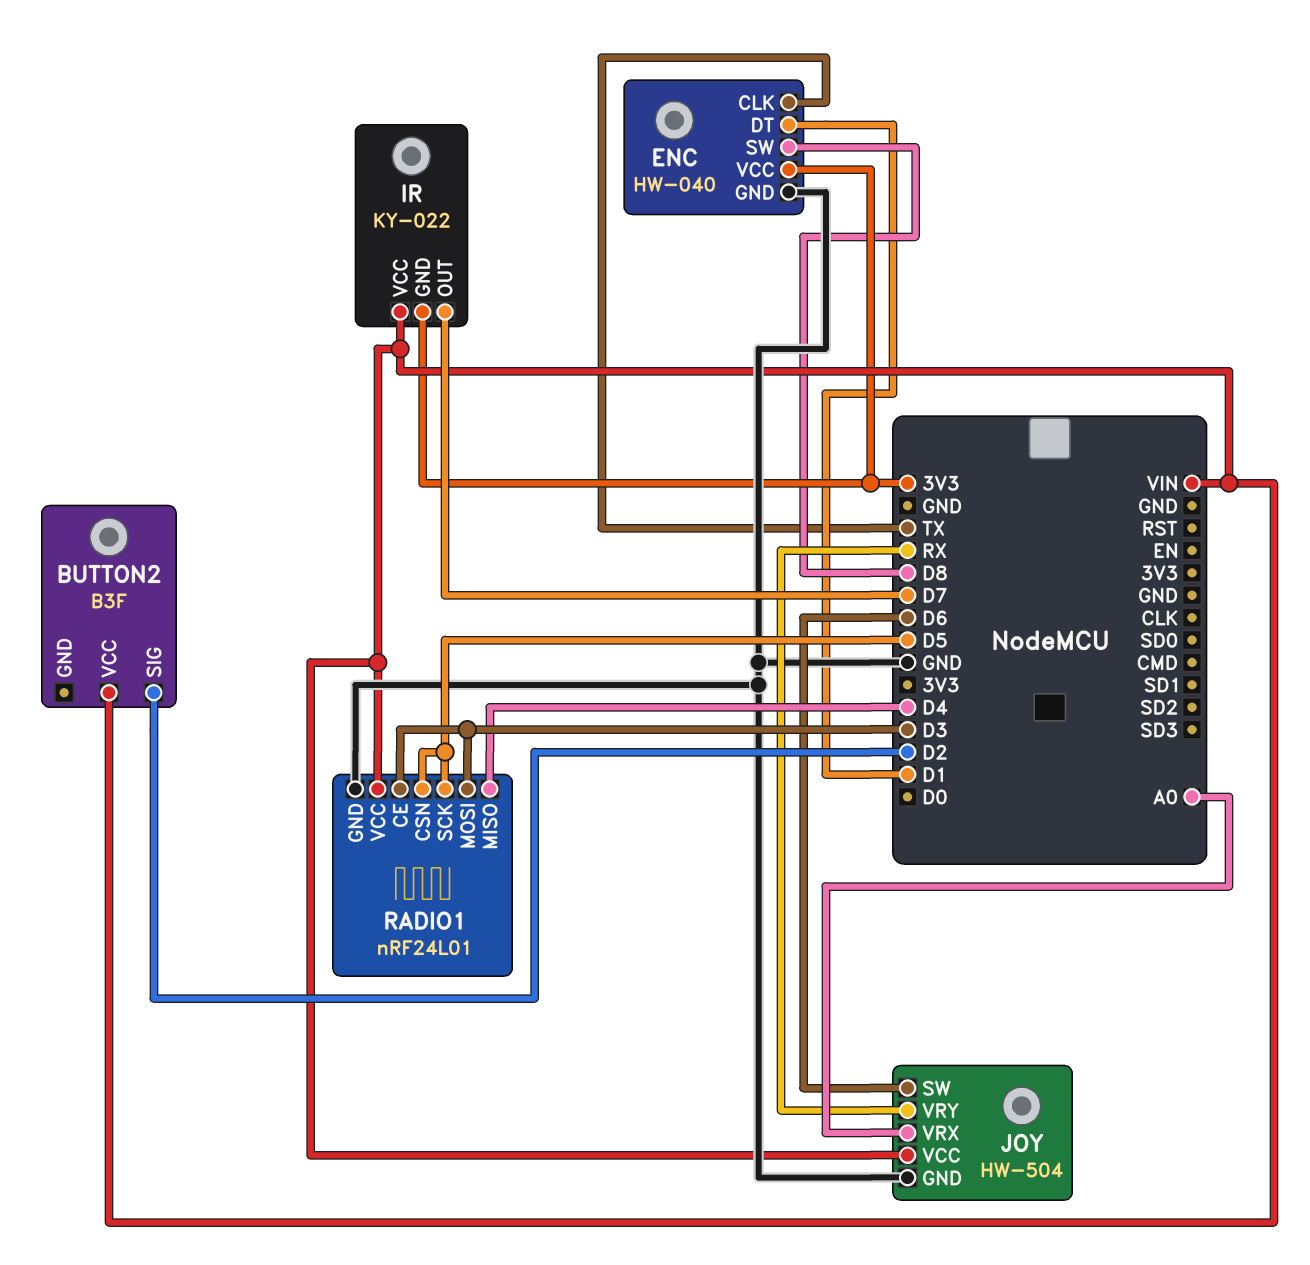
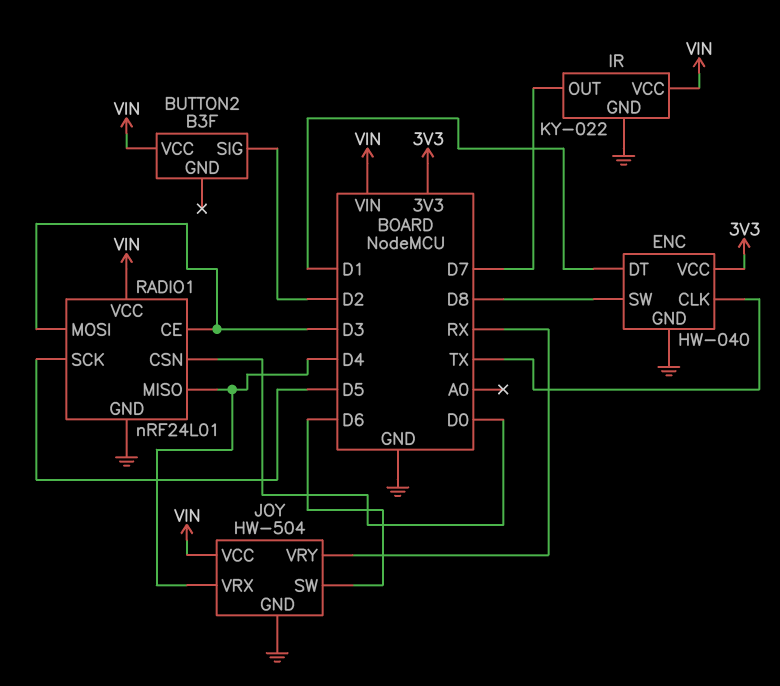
IR pin GND: 3V3 -> GND
JOY pin VRX: A0 -> D4
RADIO1 pin CSN: D5 -> D0

